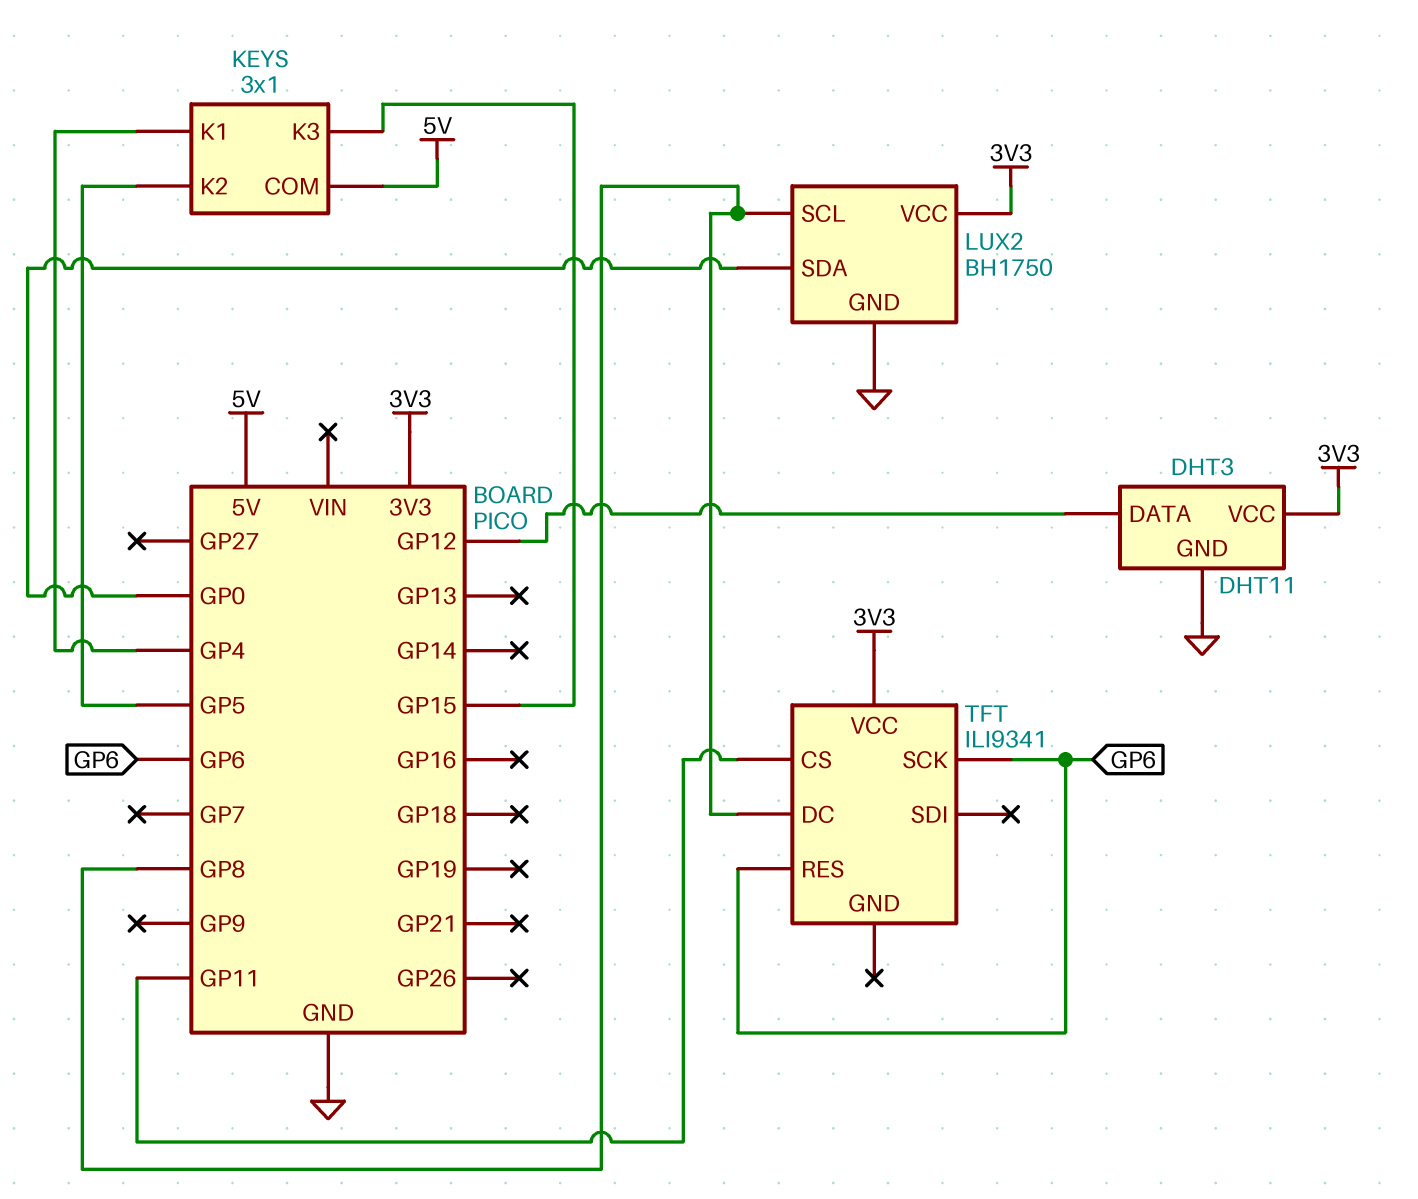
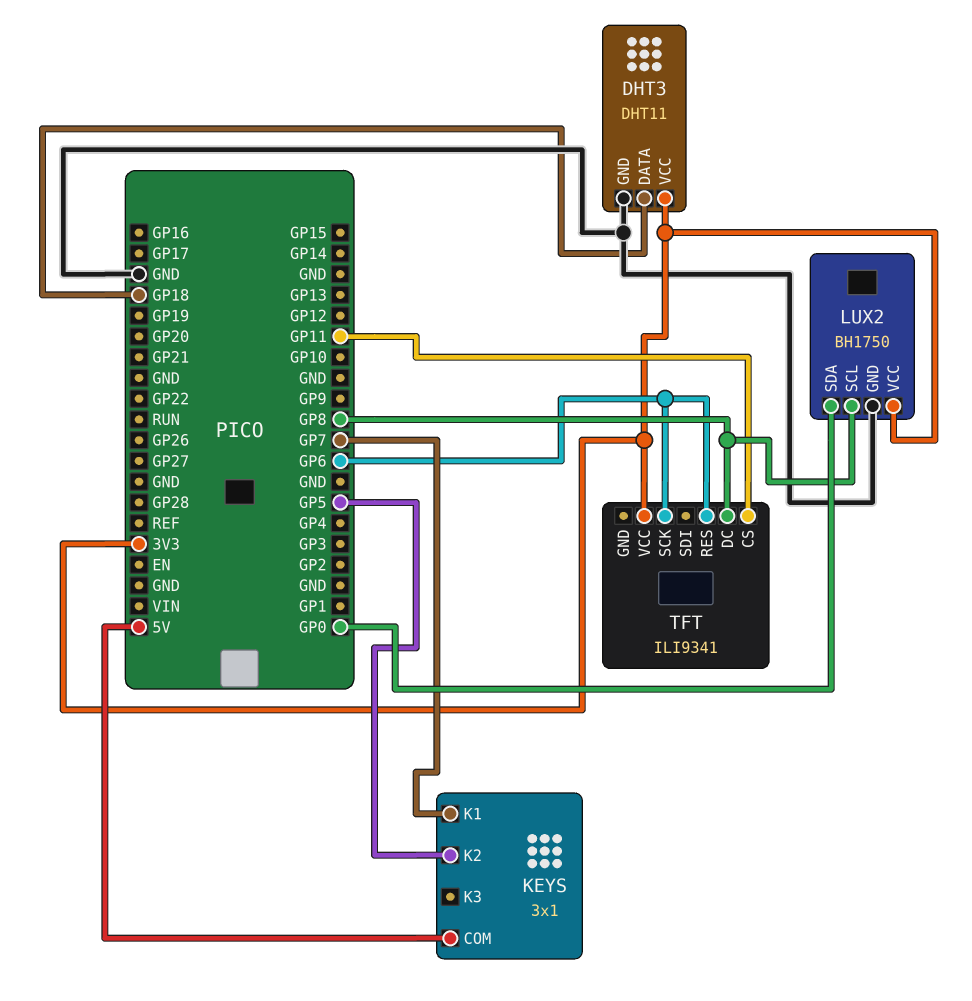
DHT3 pin DATA: GP12 -> GP18
KEYS pin K1: GP4 -> GP7
KEYS pin K3: GP15 -> none

